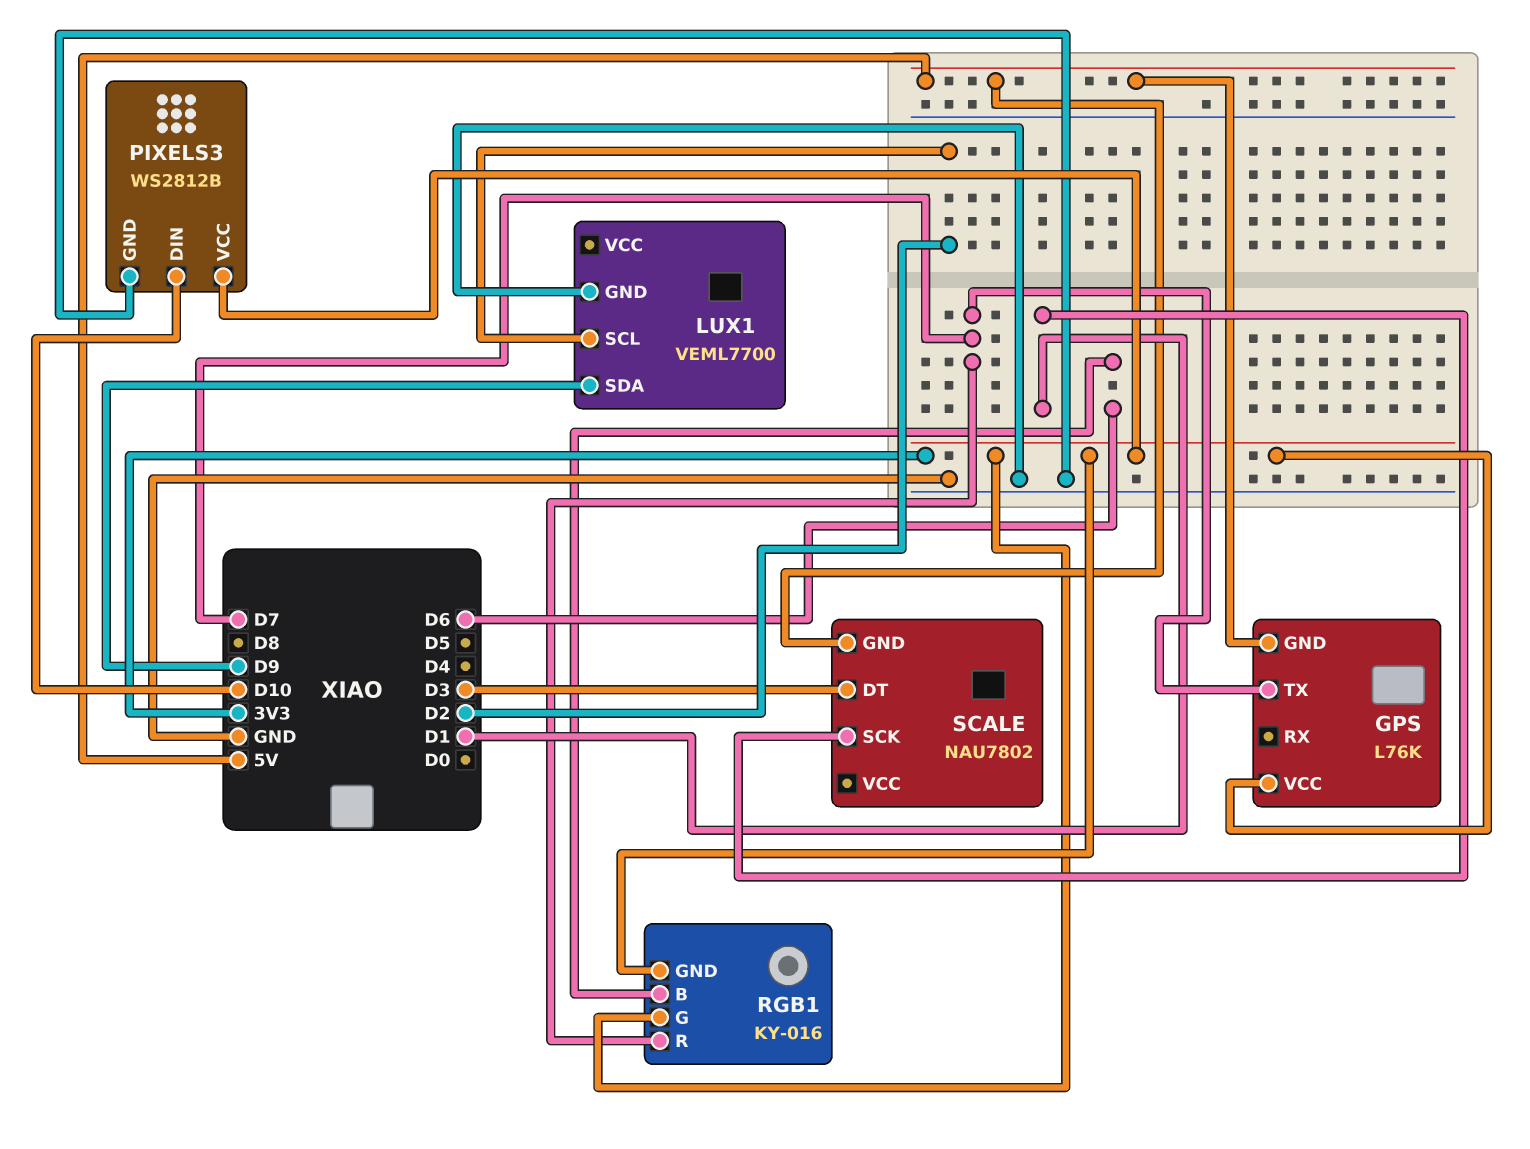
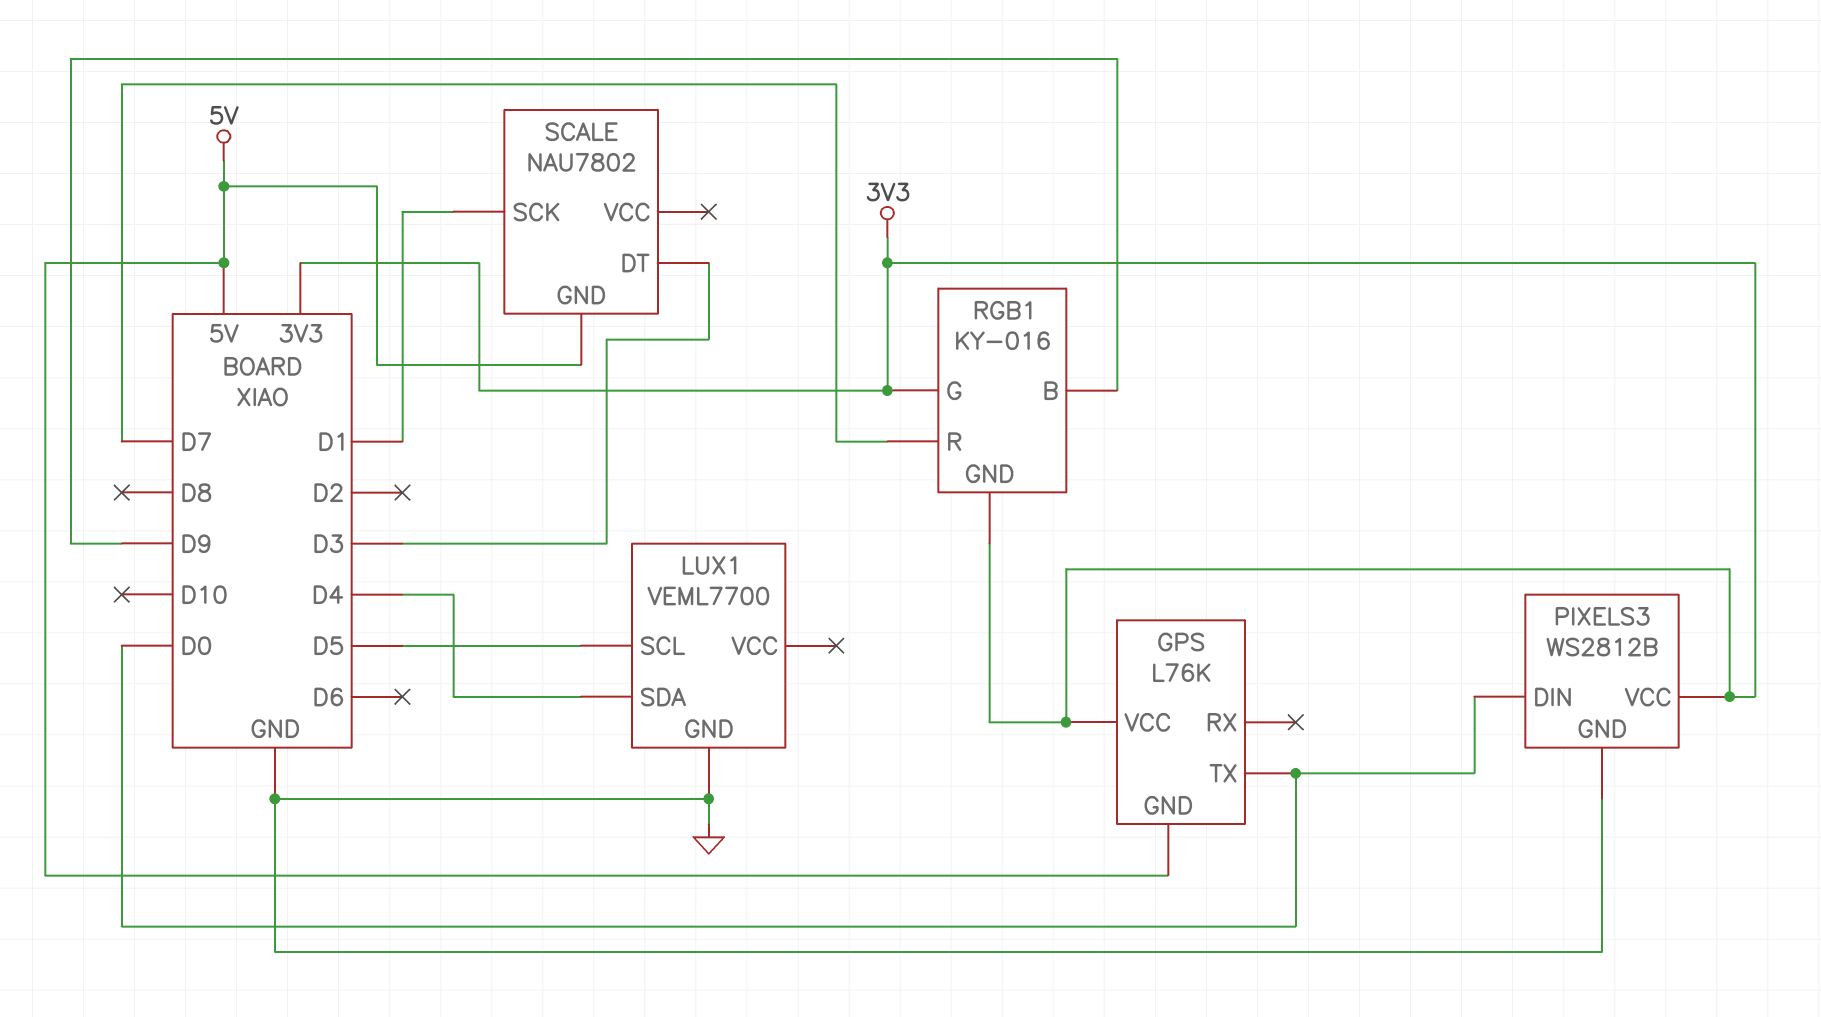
GPS pin TX: D7 -> D0
LUX1 pin SCL: D2 -> D5
LUX1 pin SDA: D9 -> D4
PIXELS3 pin DIN: D10 -> D0
RGB1 pin B: D6 -> D9

